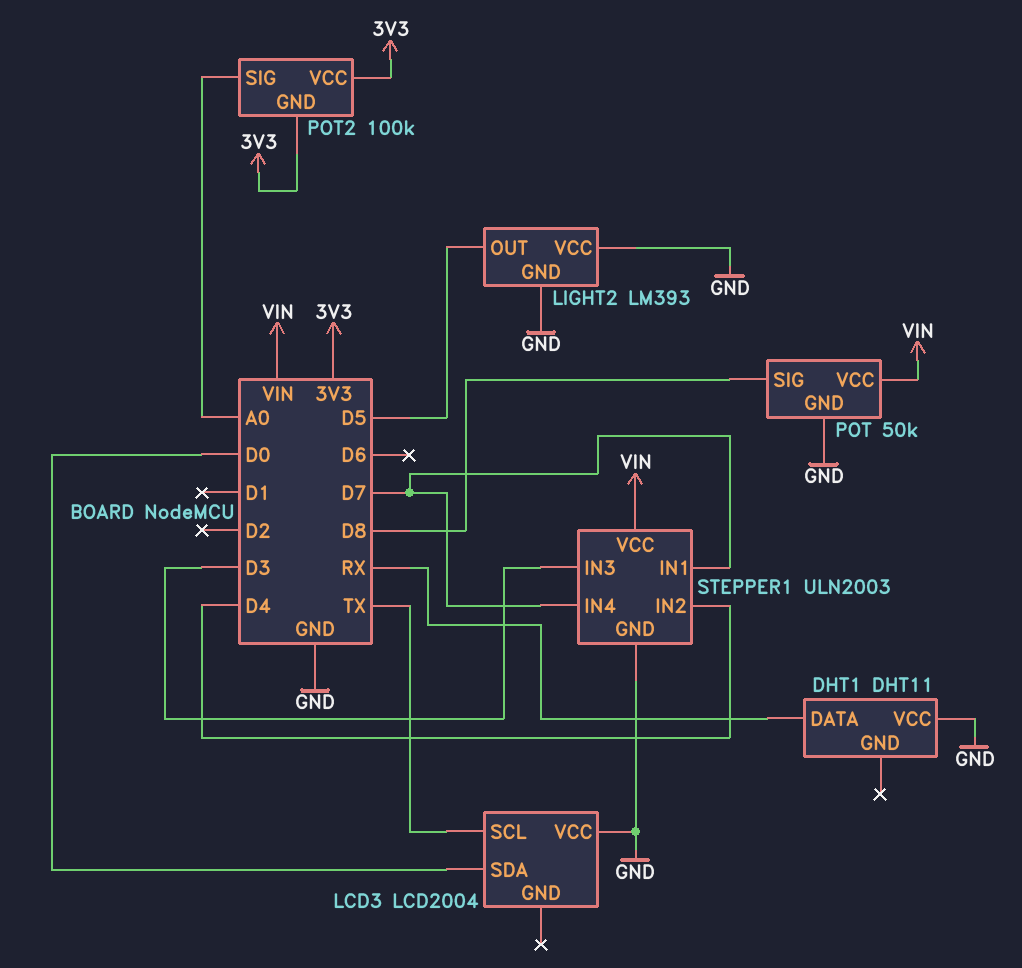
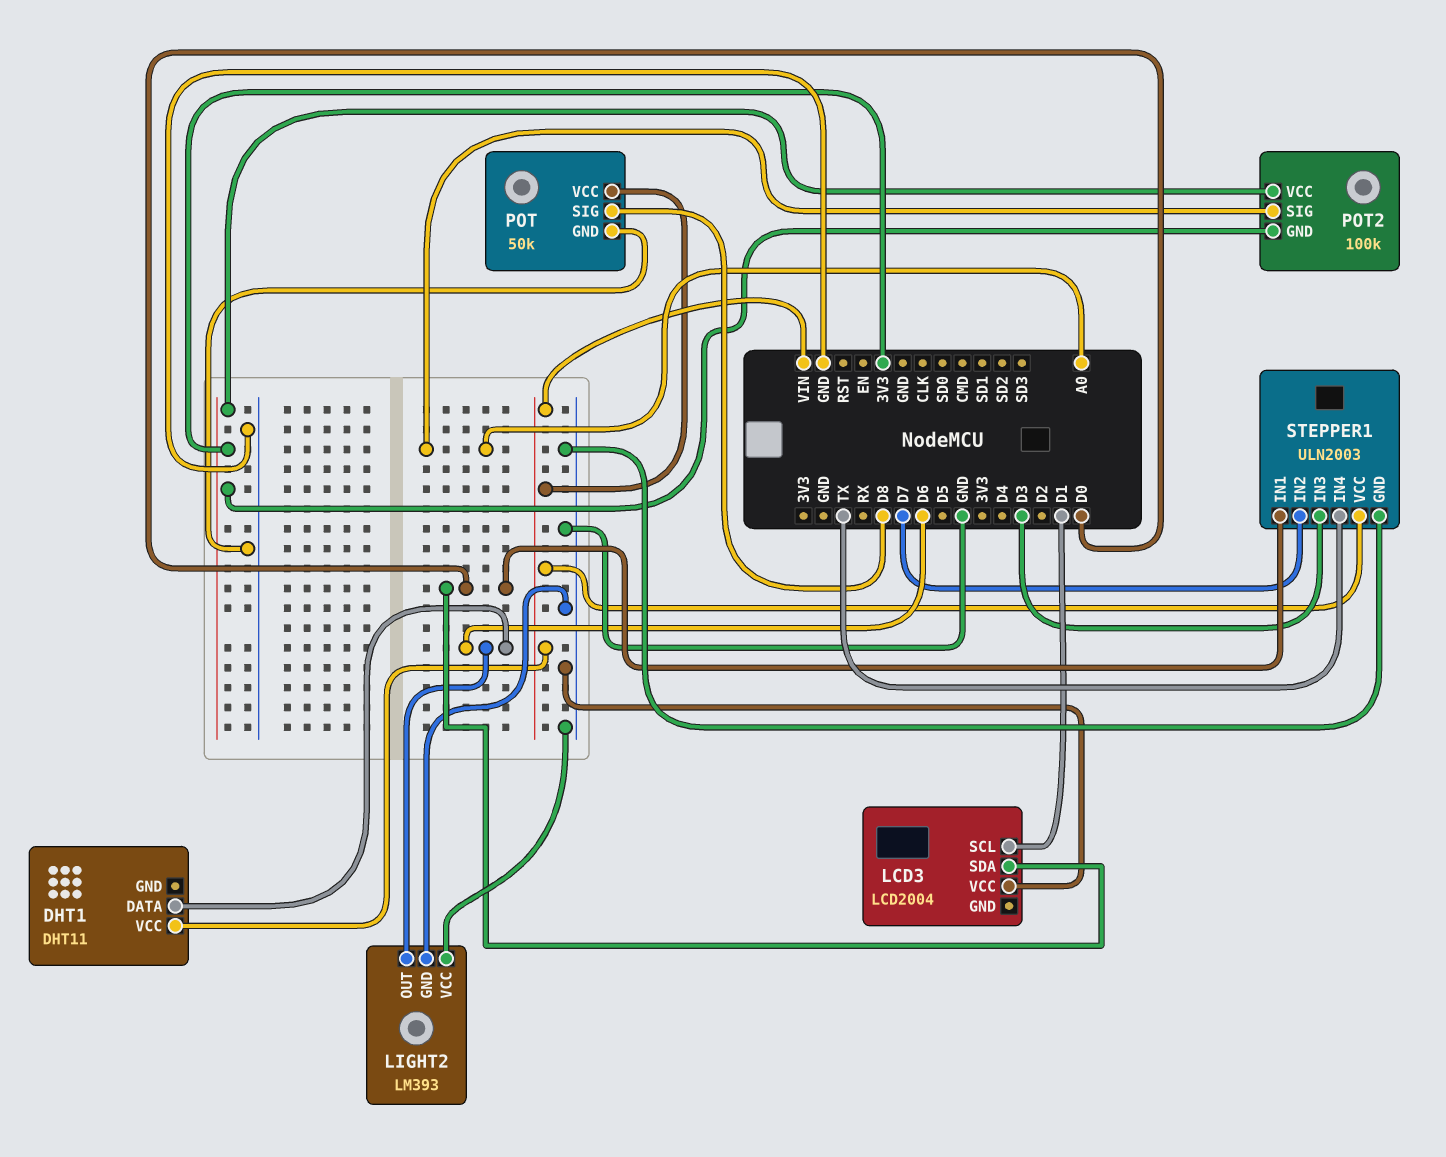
DHT1 pin DATA: RX -> D6
DHT1 pin VCC: GND -> VIN
LCD3 pin SCL: TX -> D1
LIGHT2 pin OUT: D5 -> D6
STEPPER1 pin IN1: D7 -> D0
STEPPER1 pin IN2: D4 -> D7
STEPPER1 pin IN4: D7 -> TX

